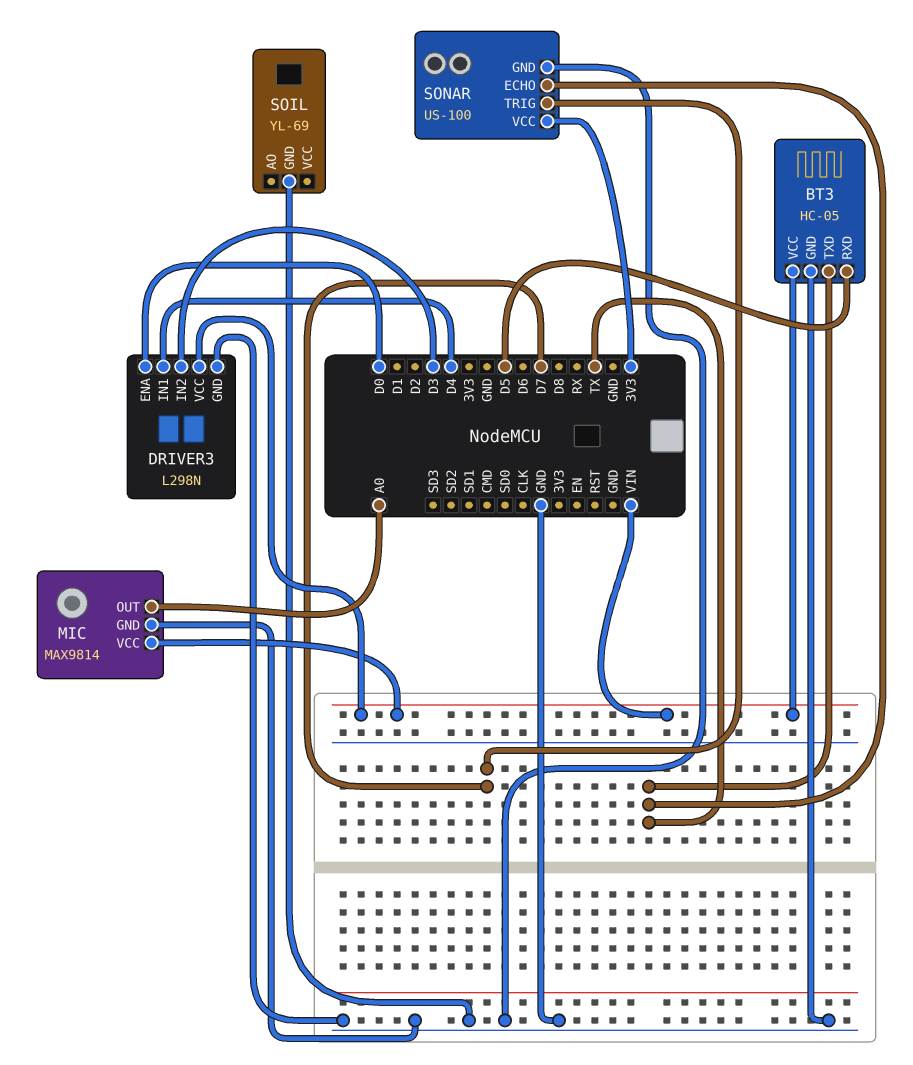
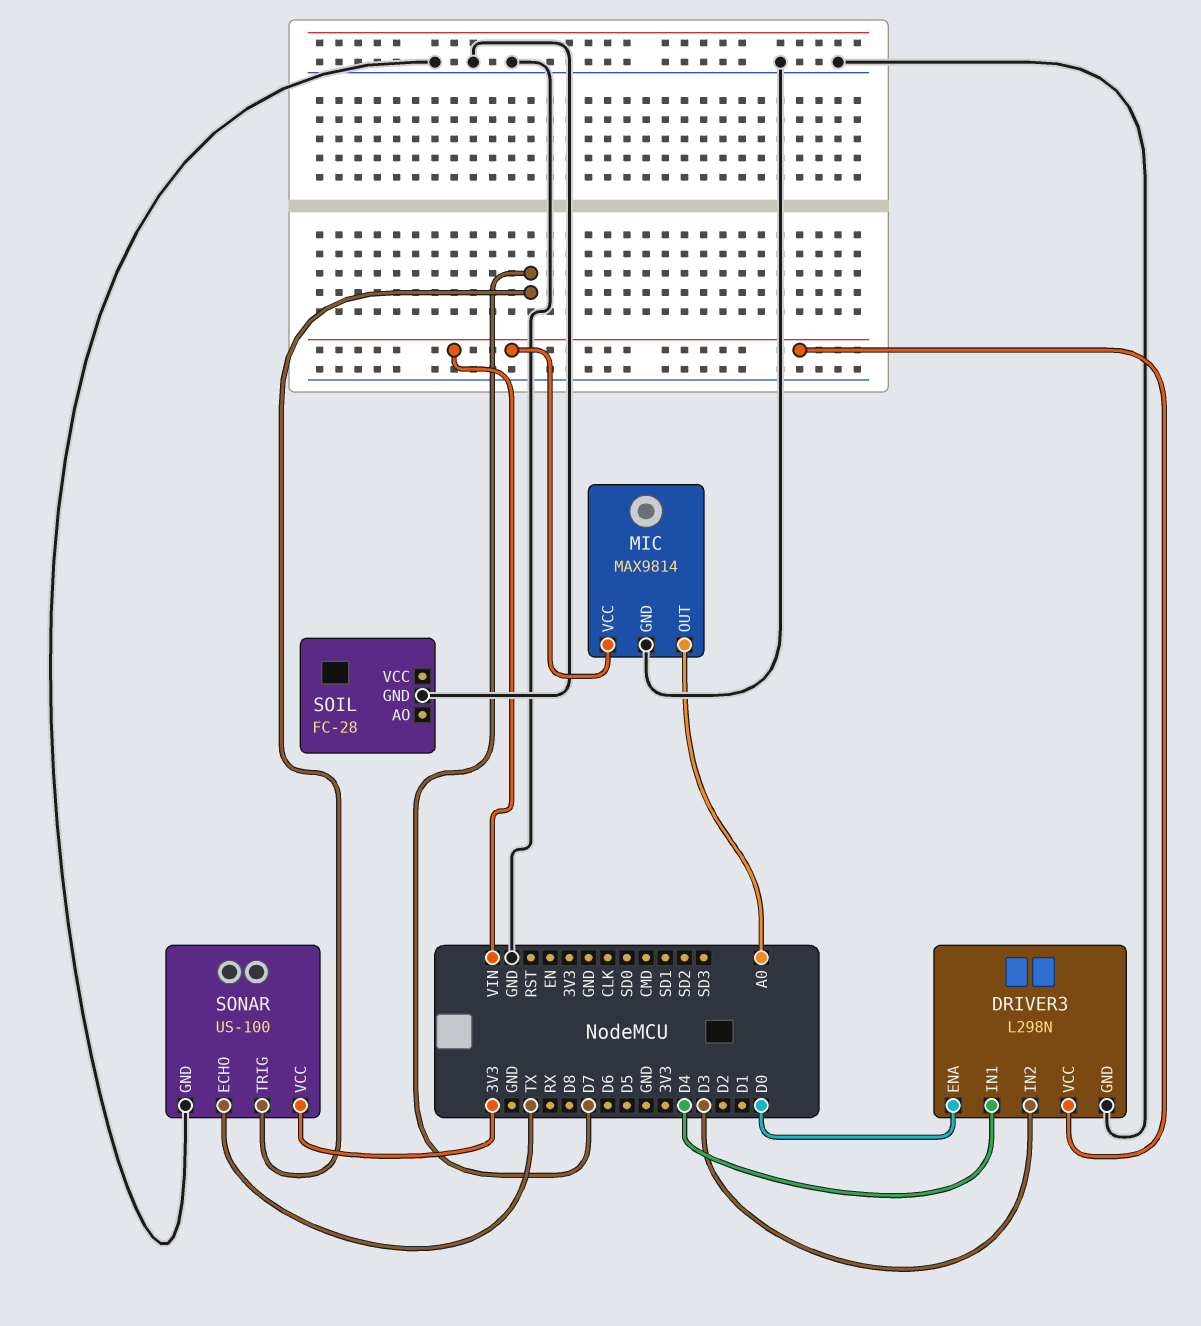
BT3: HC-05 -> none
BT3 pin GND: GND -> none
BT3 pin RXD: D5 -> none
BT3 pin TXD: TX -> none
BT3 pin VCC: VIN -> none
SOIL: YL-69 -> FC-28

